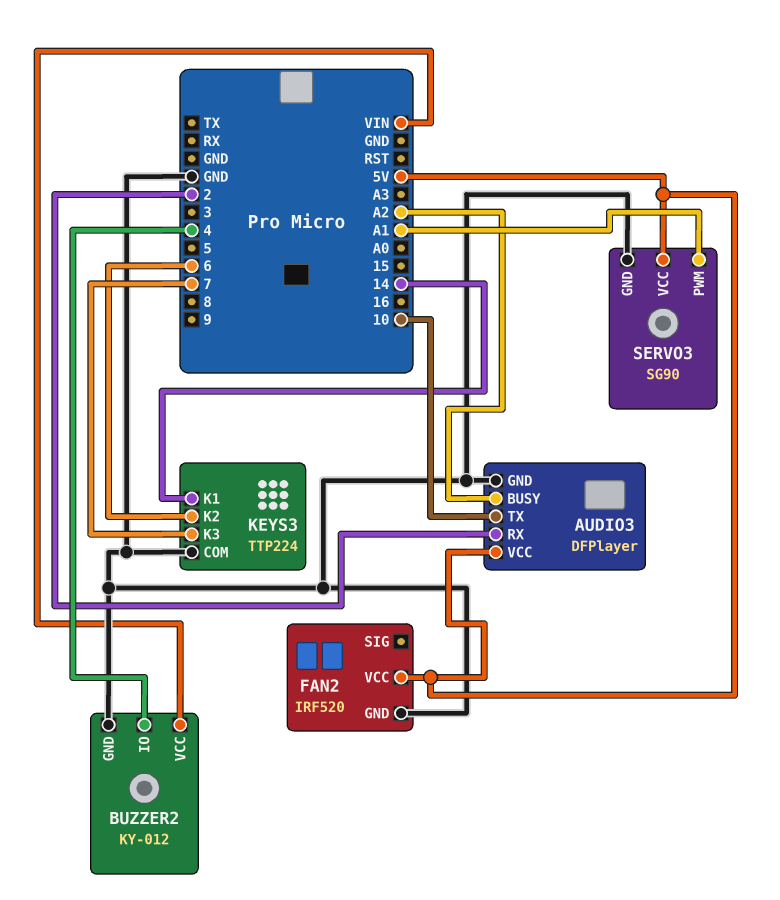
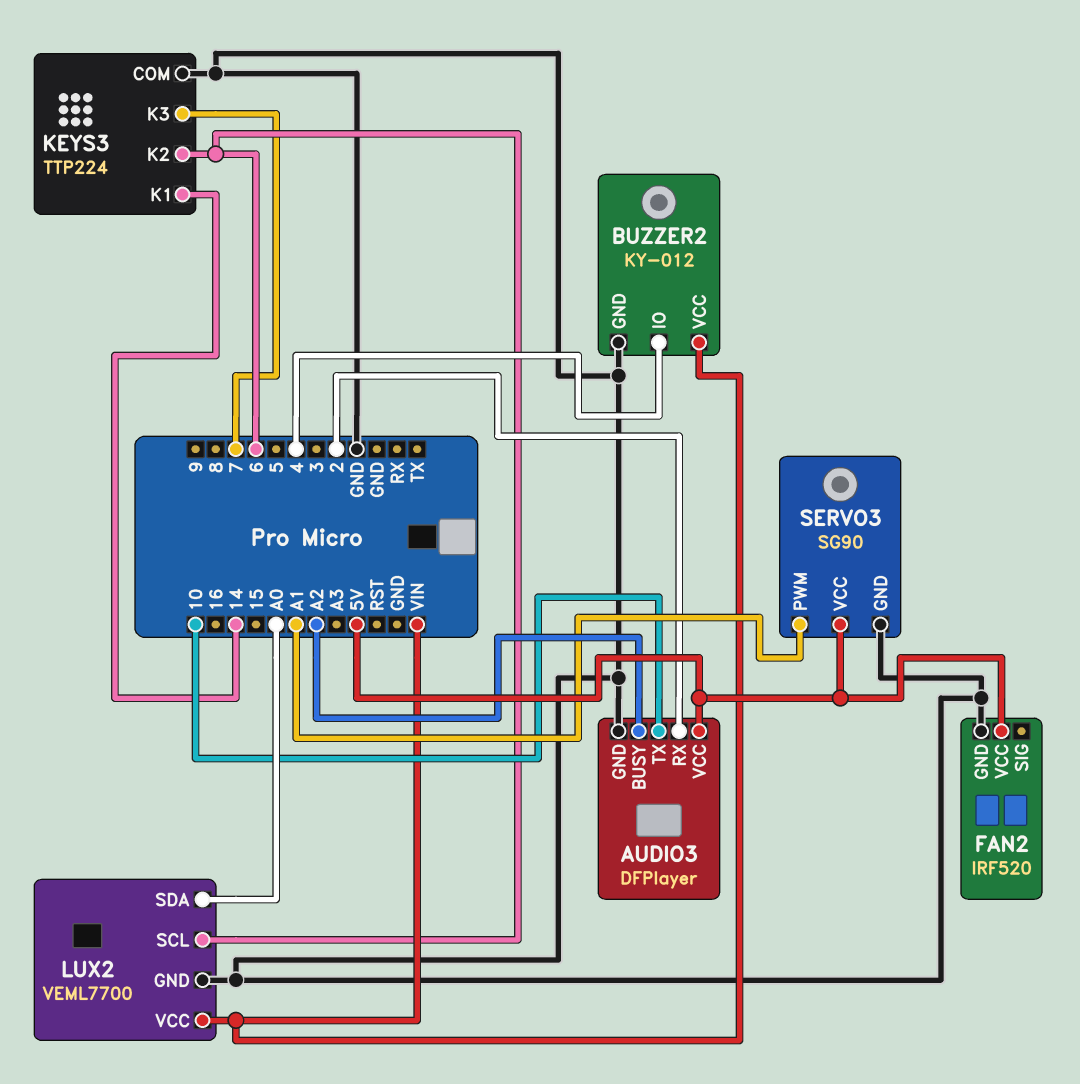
LUX2: none -> VEML7700
LUX2 pin GND: none -> GND
LUX2 pin SCL: none -> 6
LUX2 pin SDA: none -> A0
LUX2 pin VCC: none -> VIN

